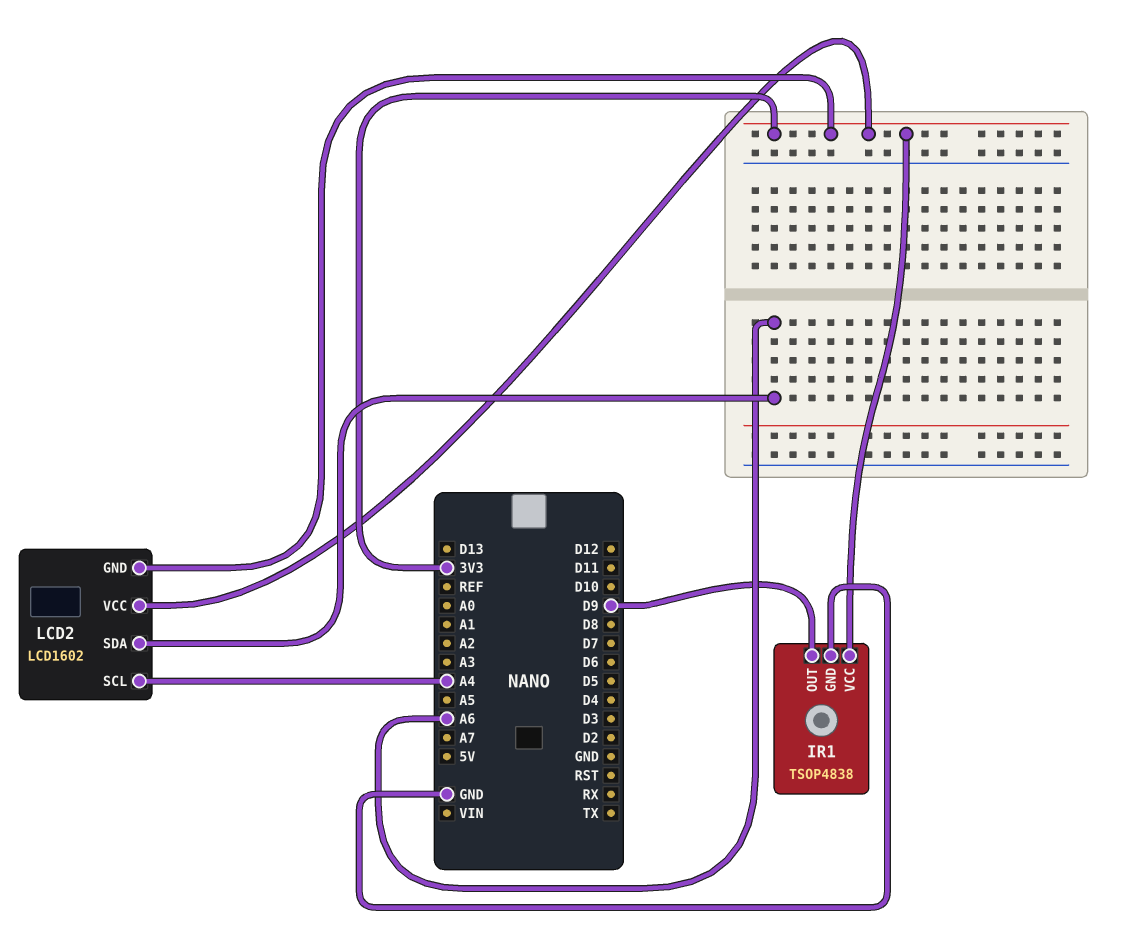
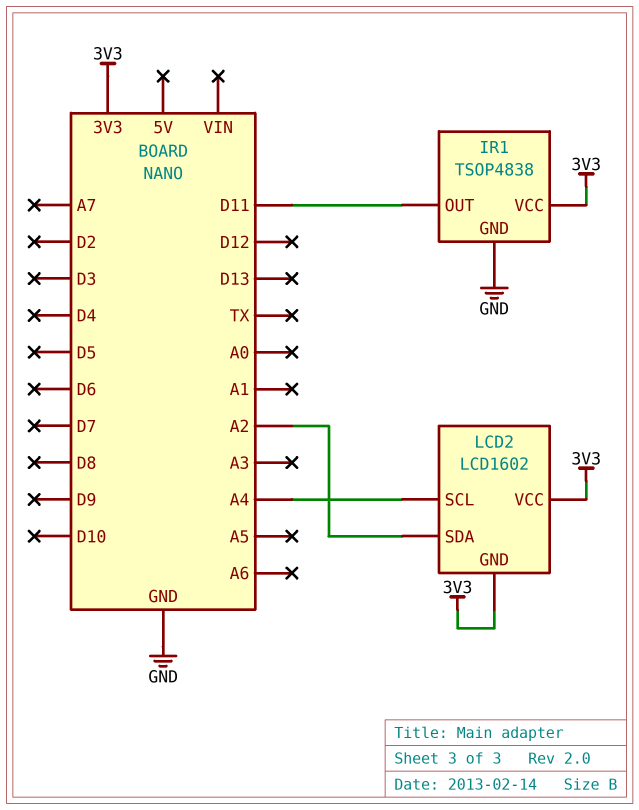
IR1 pin OUT: D9 -> D11
LCD2 pin SDA: A6 -> A2

